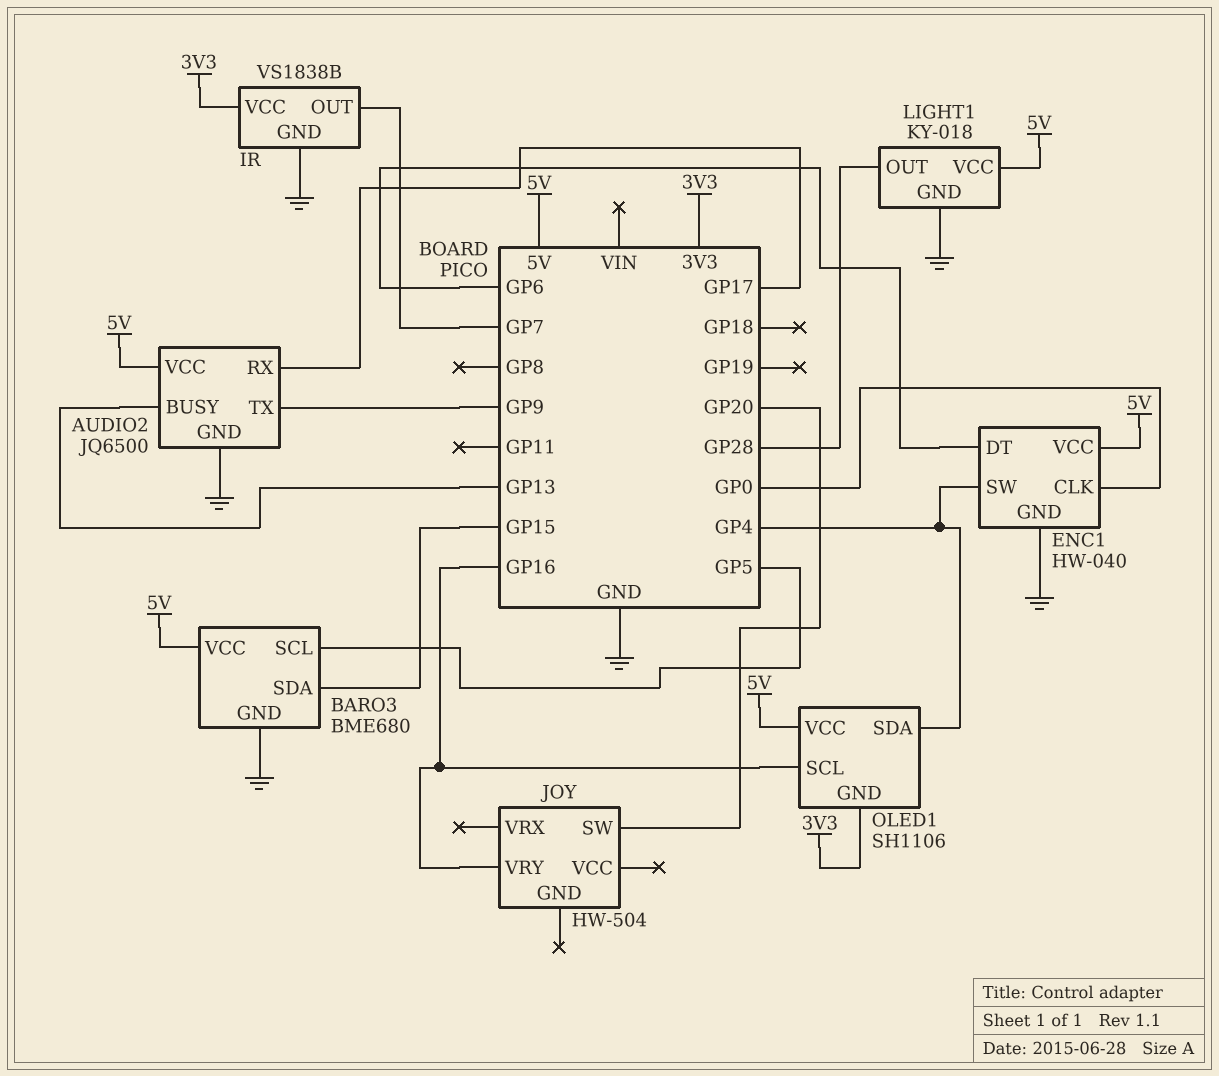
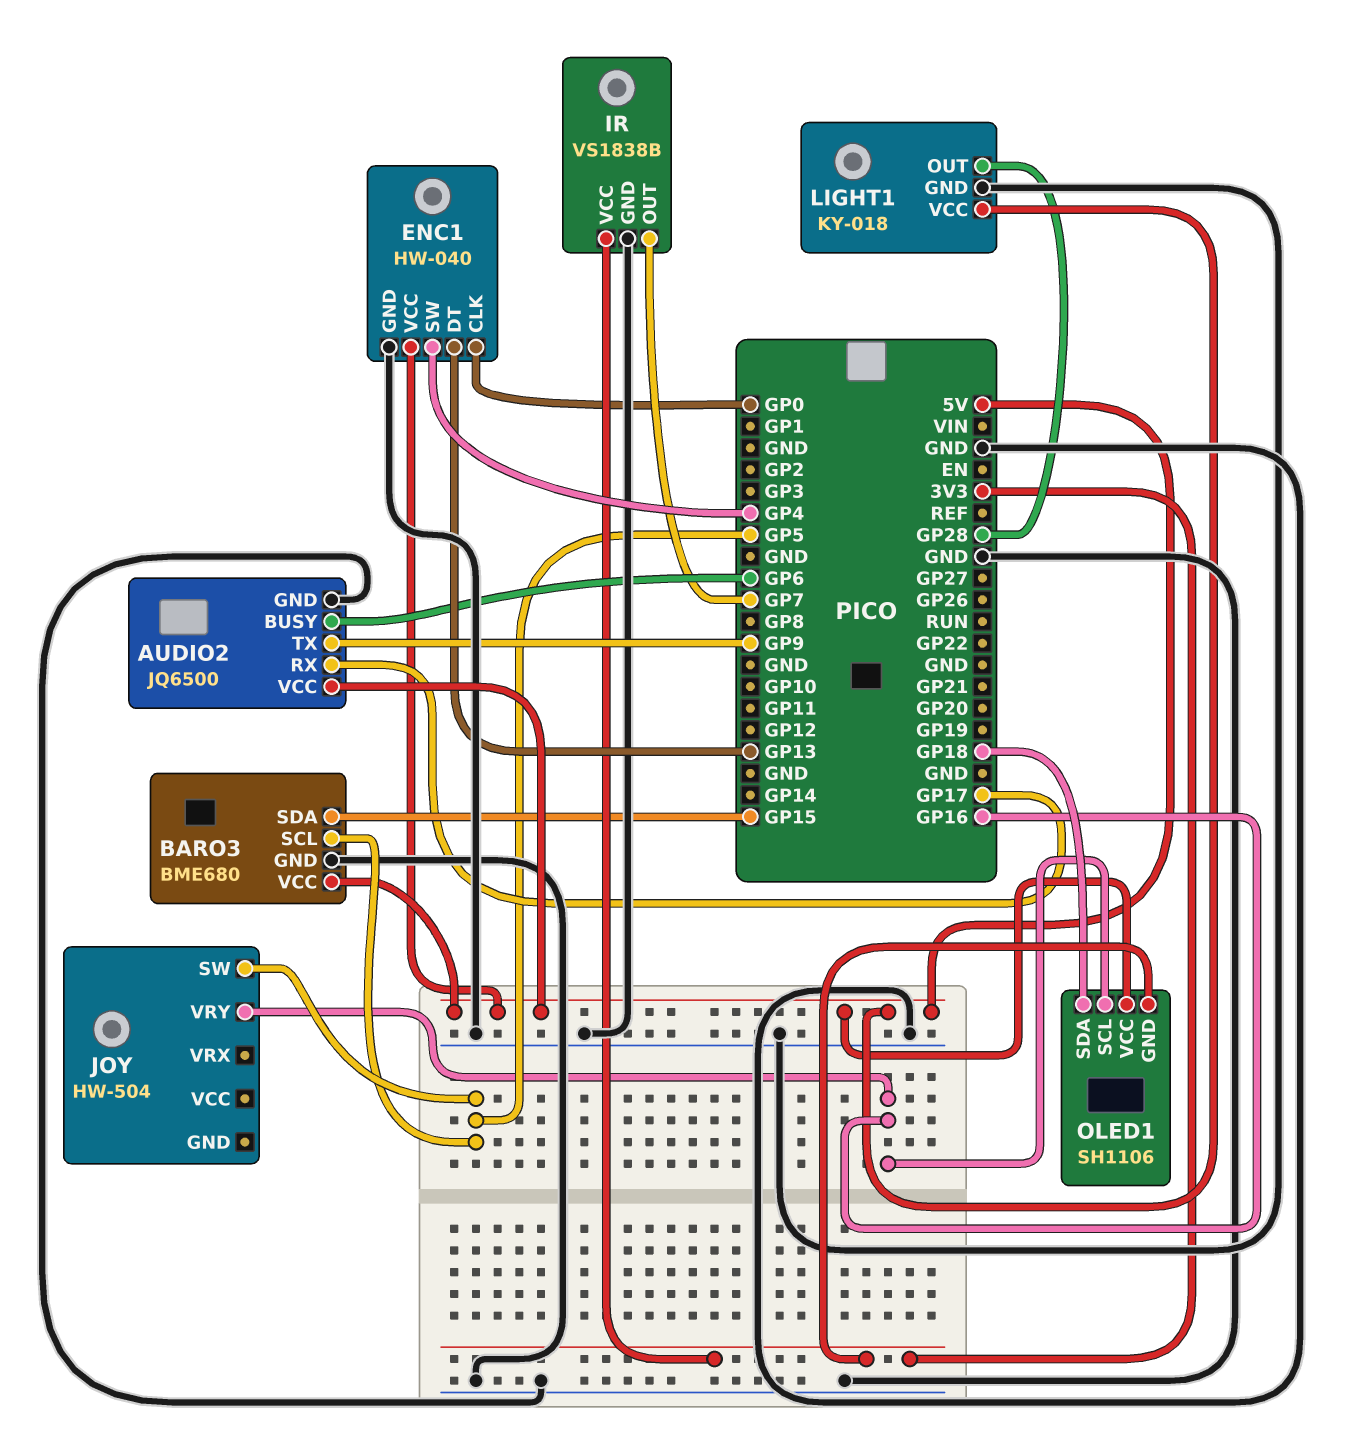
AUDIO2 pin BUSY: GP13 -> GP6
ENC1 pin DT: GP6 -> GP13
JOY pin SW: GP20 -> GP5
OLED1 pin SDA: GP4 -> GP18

